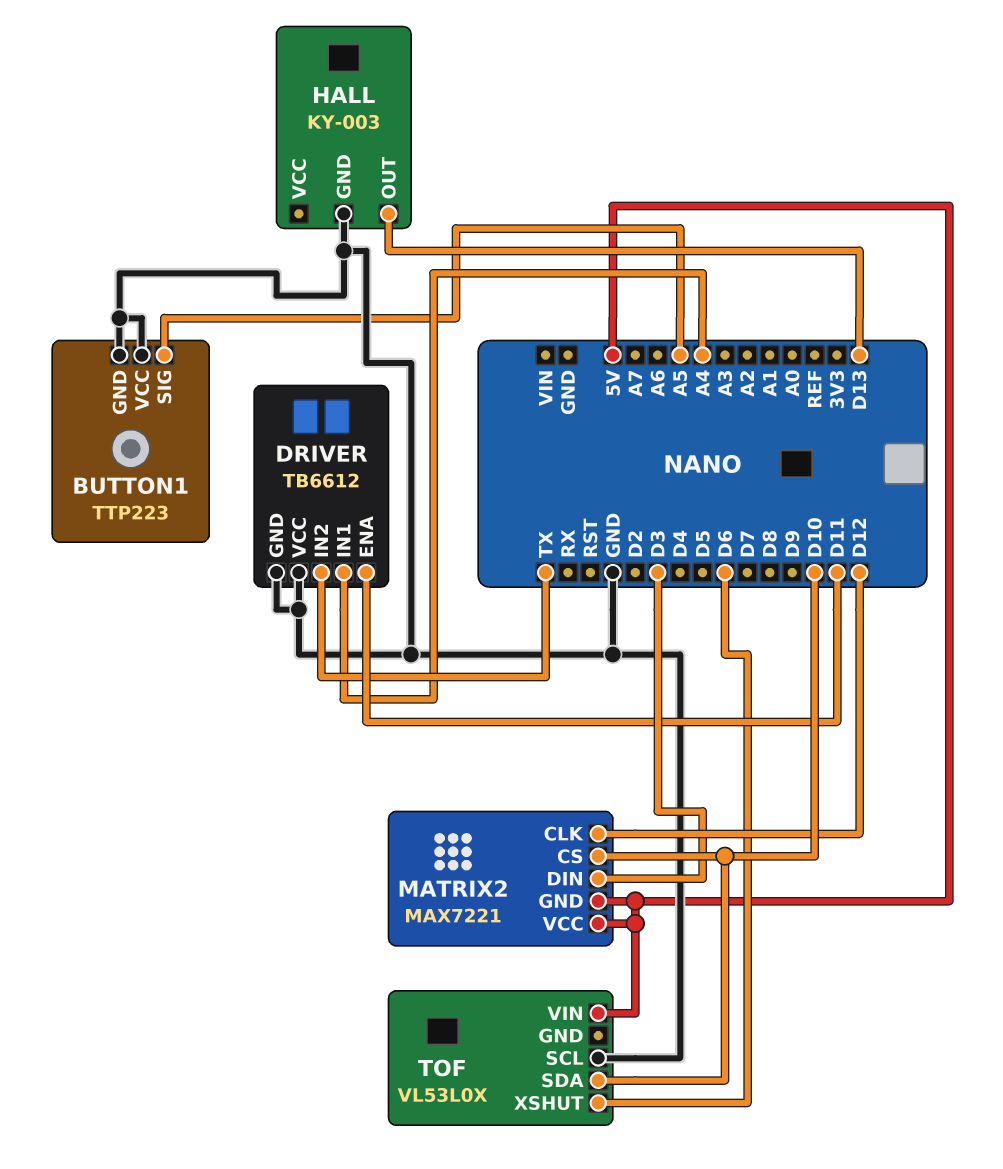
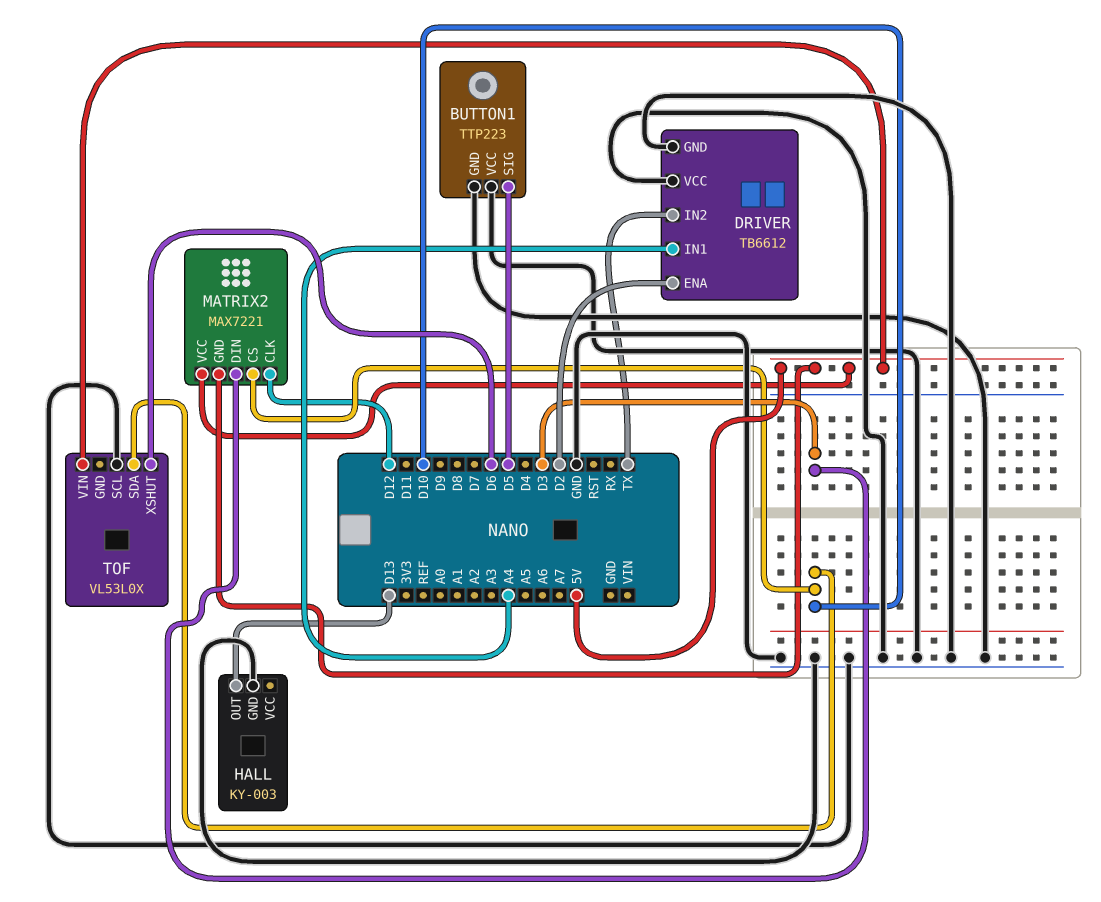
BUTTON1 pin SIG: A5 -> D5
DRIVER pin ENA: D11 -> D2

